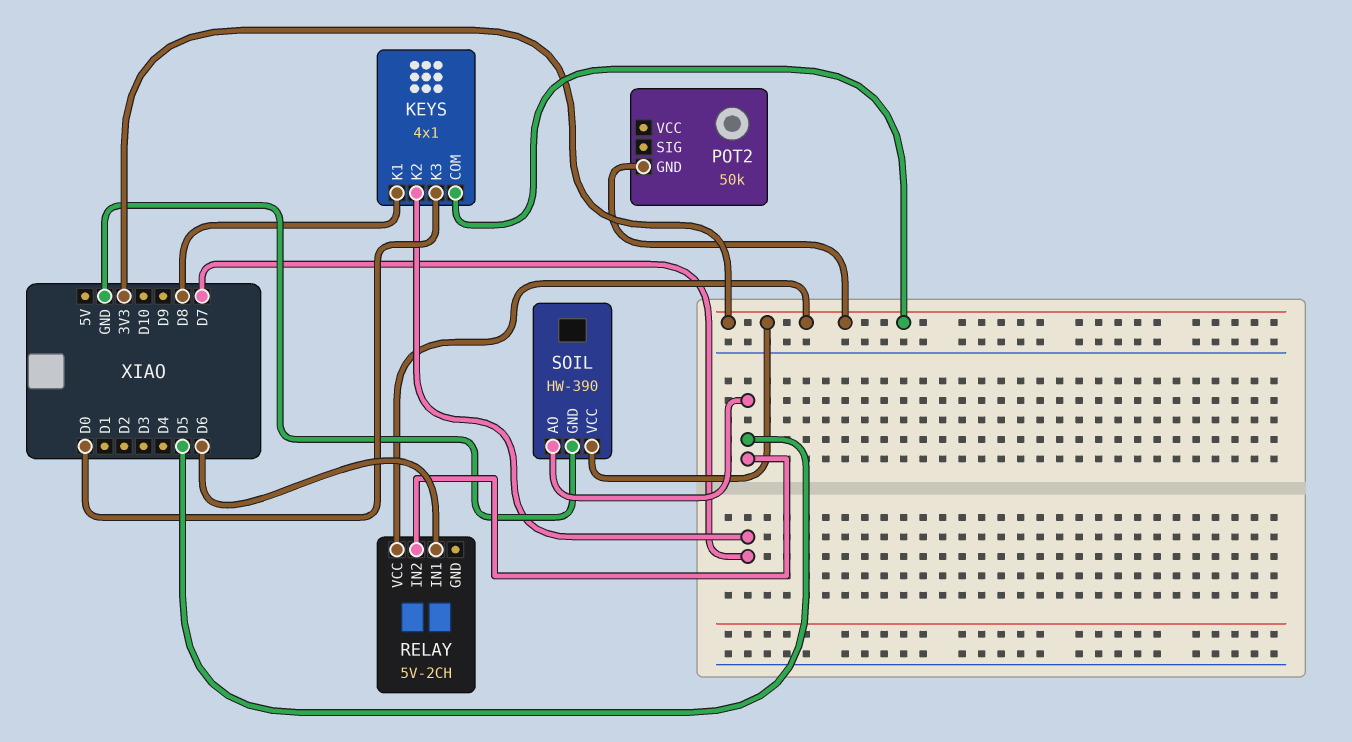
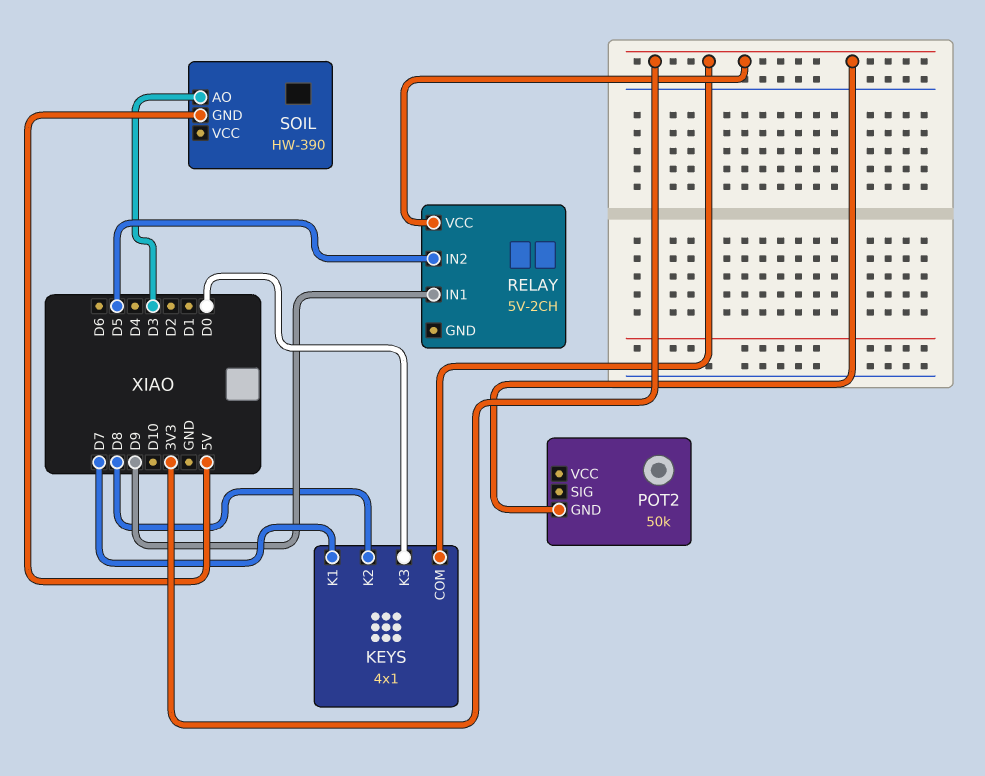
KEYS pin K1: D8 -> D7
KEYS pin K2: D7 -> D8
RELAY pin IN1: D6 -> D9
SOIL pin AO: D5 -> D3
SOIL pin GND: GND -> 5V
SOIL pin VCC: 3V3 -> none

